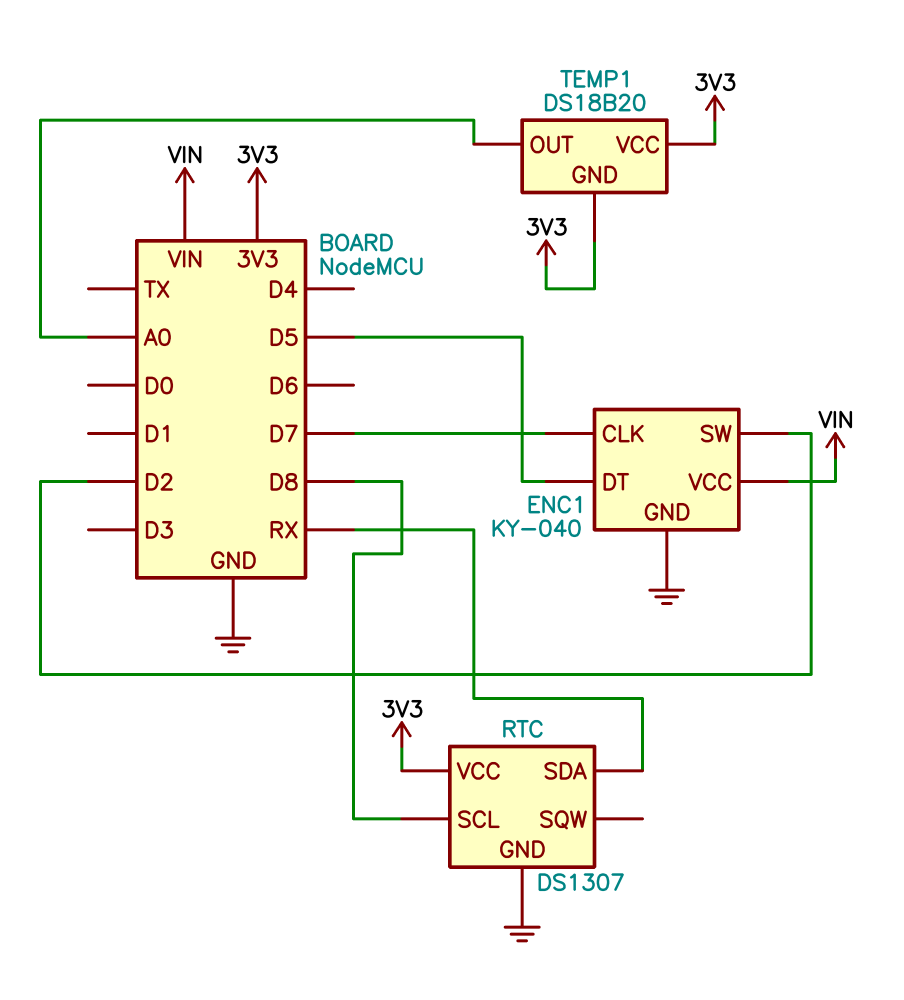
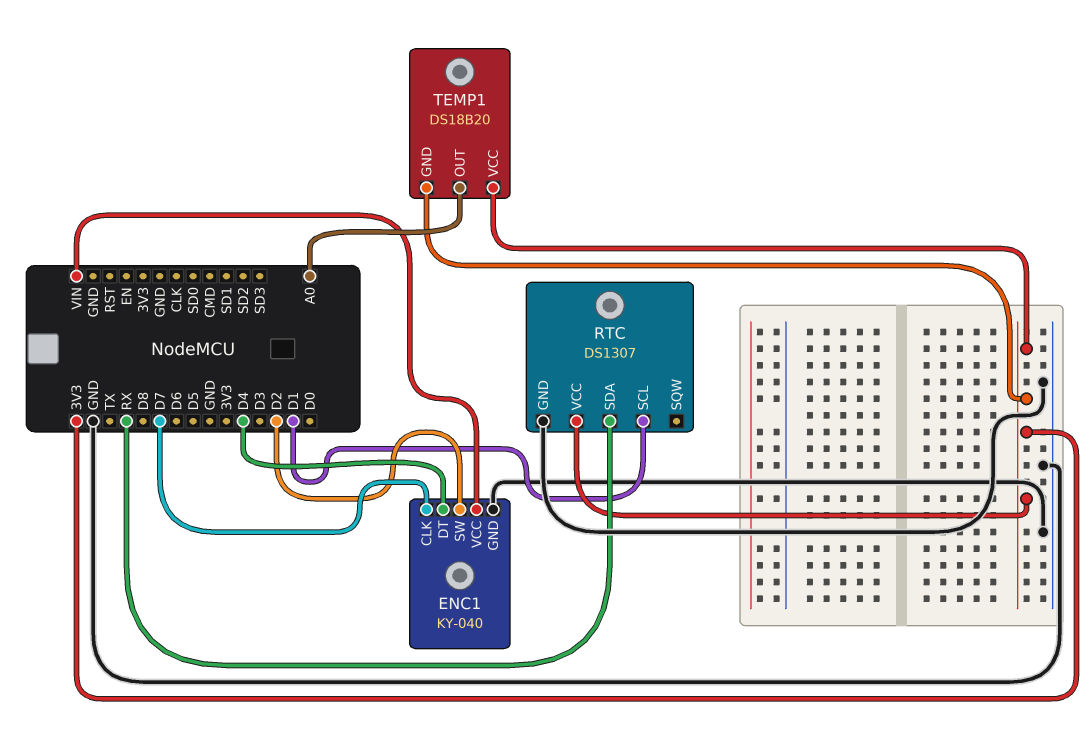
ENC1 pin DT: D5 -> D4
RTC pin SCL: D8 -> D1

